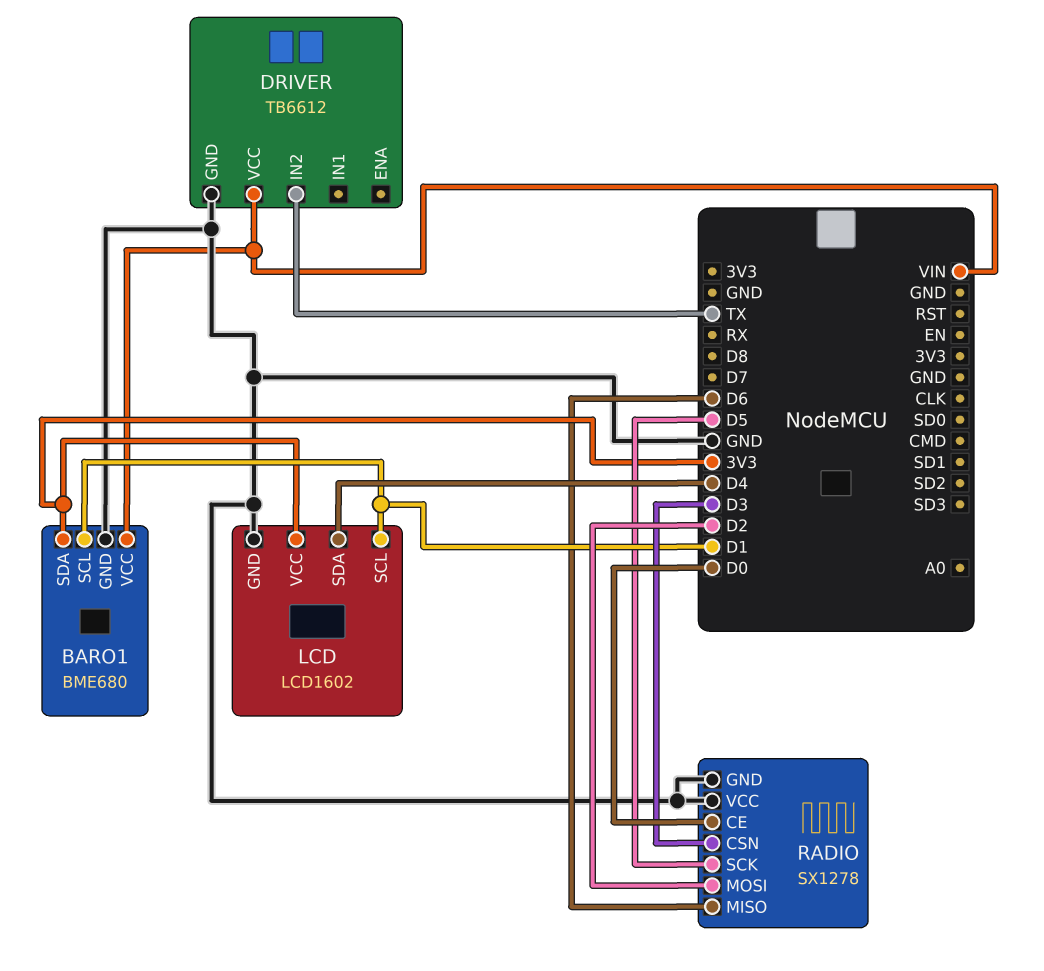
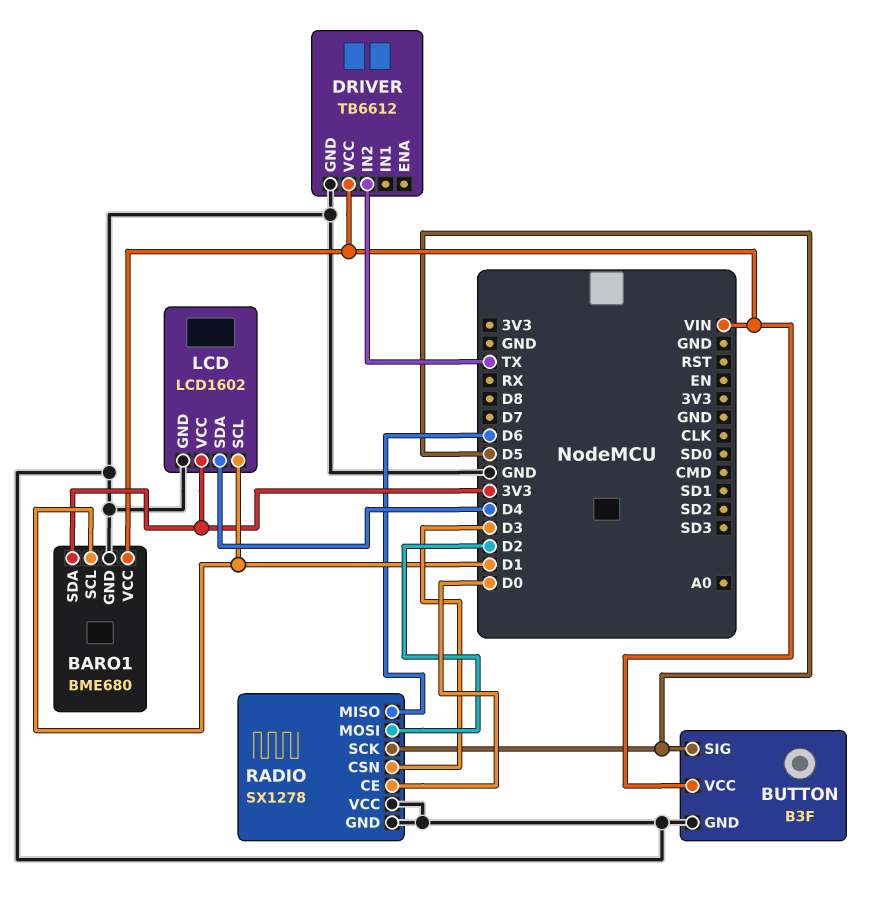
BUTTON: none -> B3F
BUTTON pin GND: none -> GND
BUTTON pin SIG: none -> D5
BUTTON pin VCC: none -> VIN

